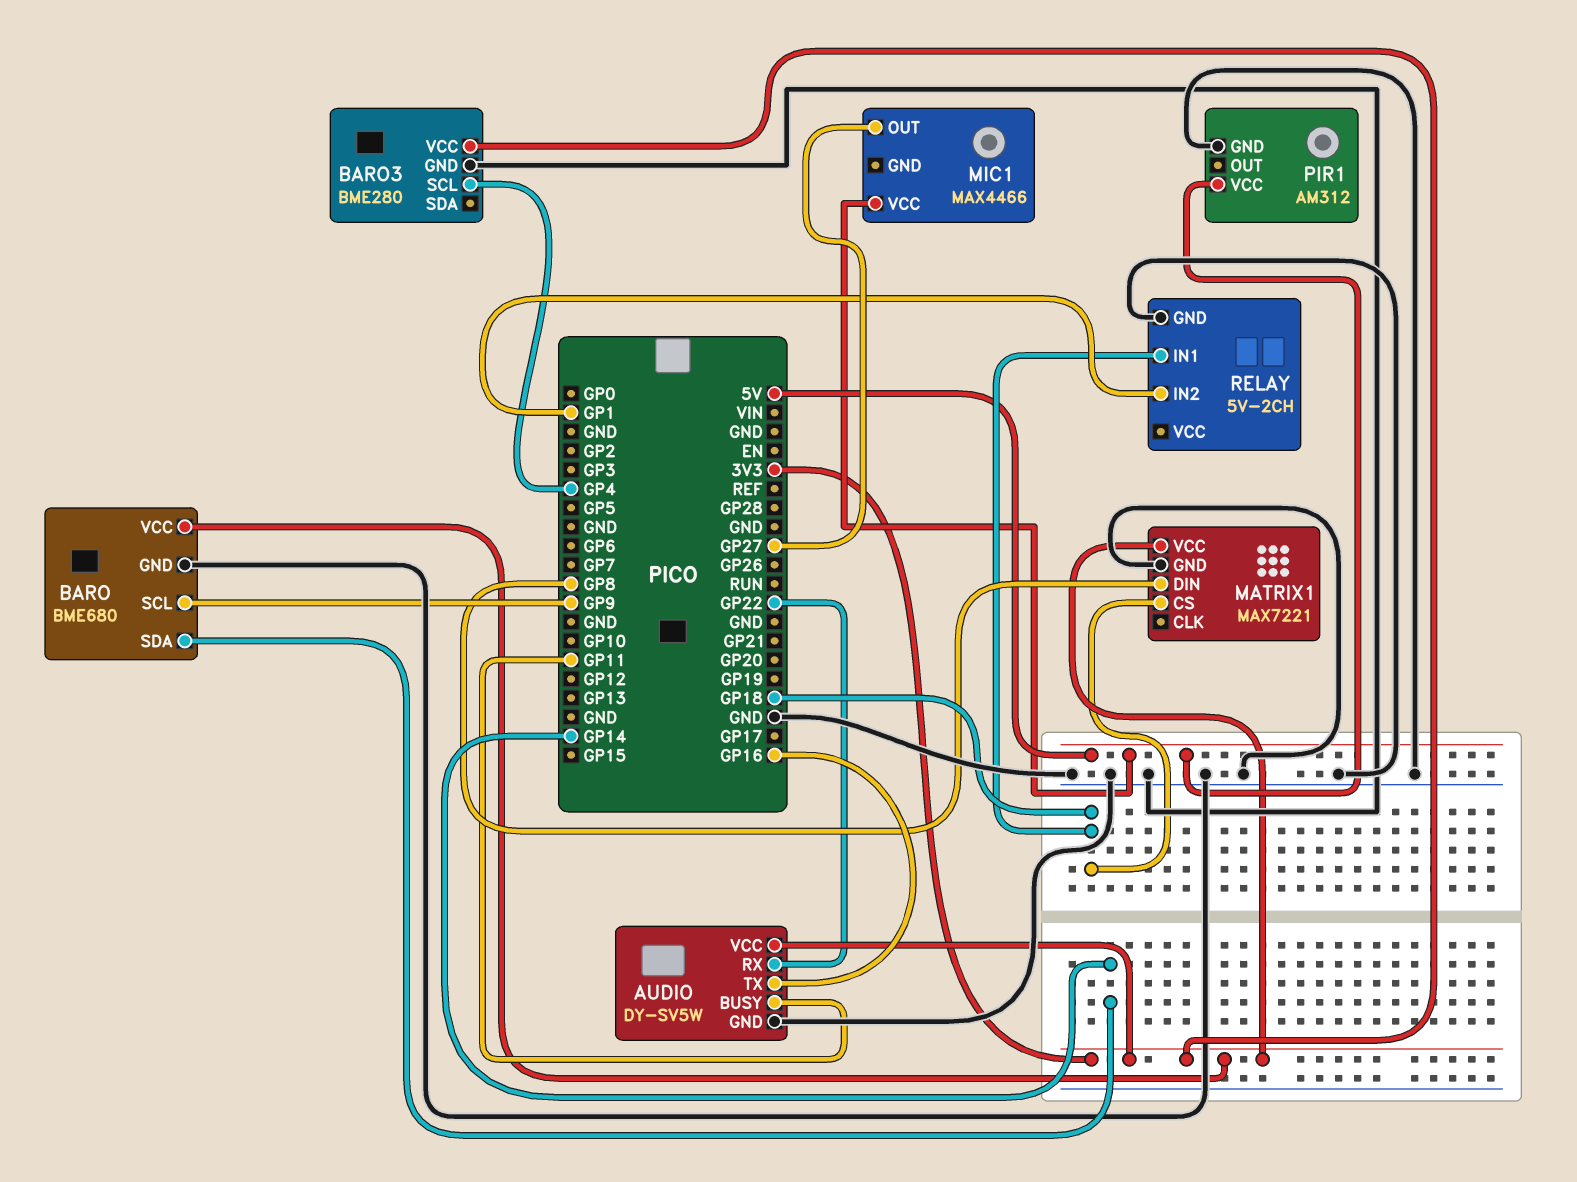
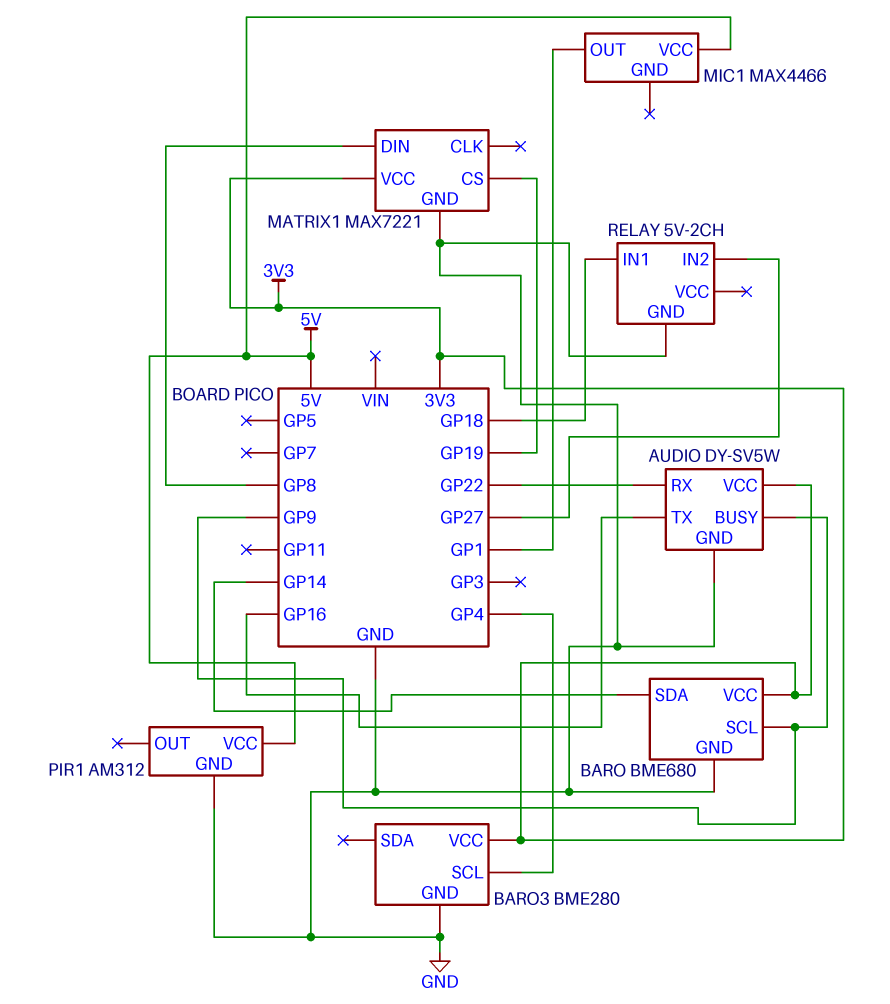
AUDIO pin BUSY: GP11 -> GP9
MATRIX1 pin CS: GP18 -> GP19
MIC1 pin OUT: GP27 -> GP1
RELAY pin IN2: GP1 -> GP27

